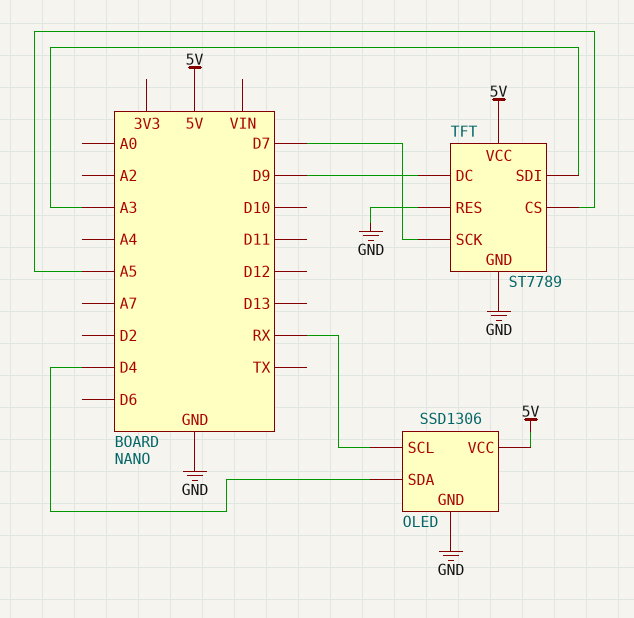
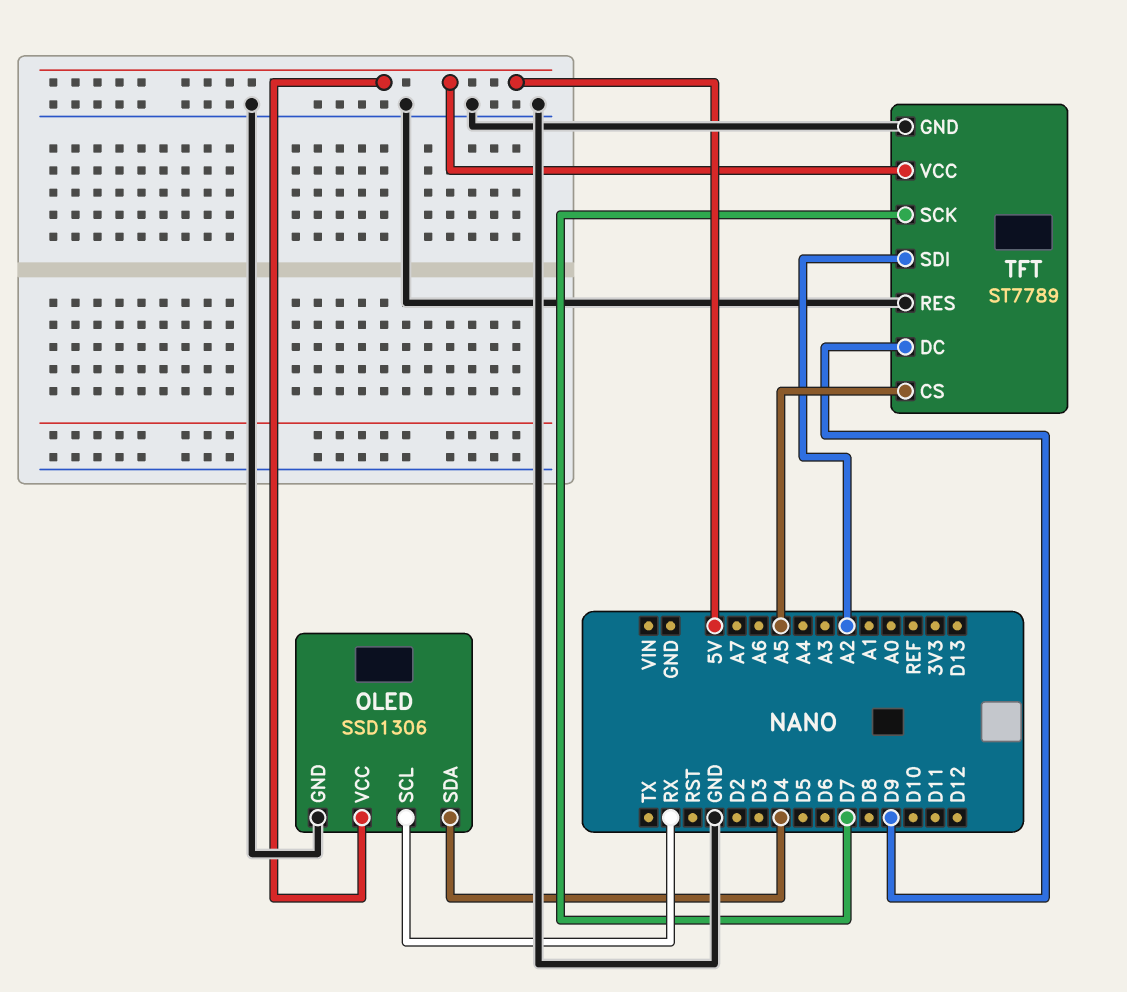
TFT pin SDI: A3 -> A2

